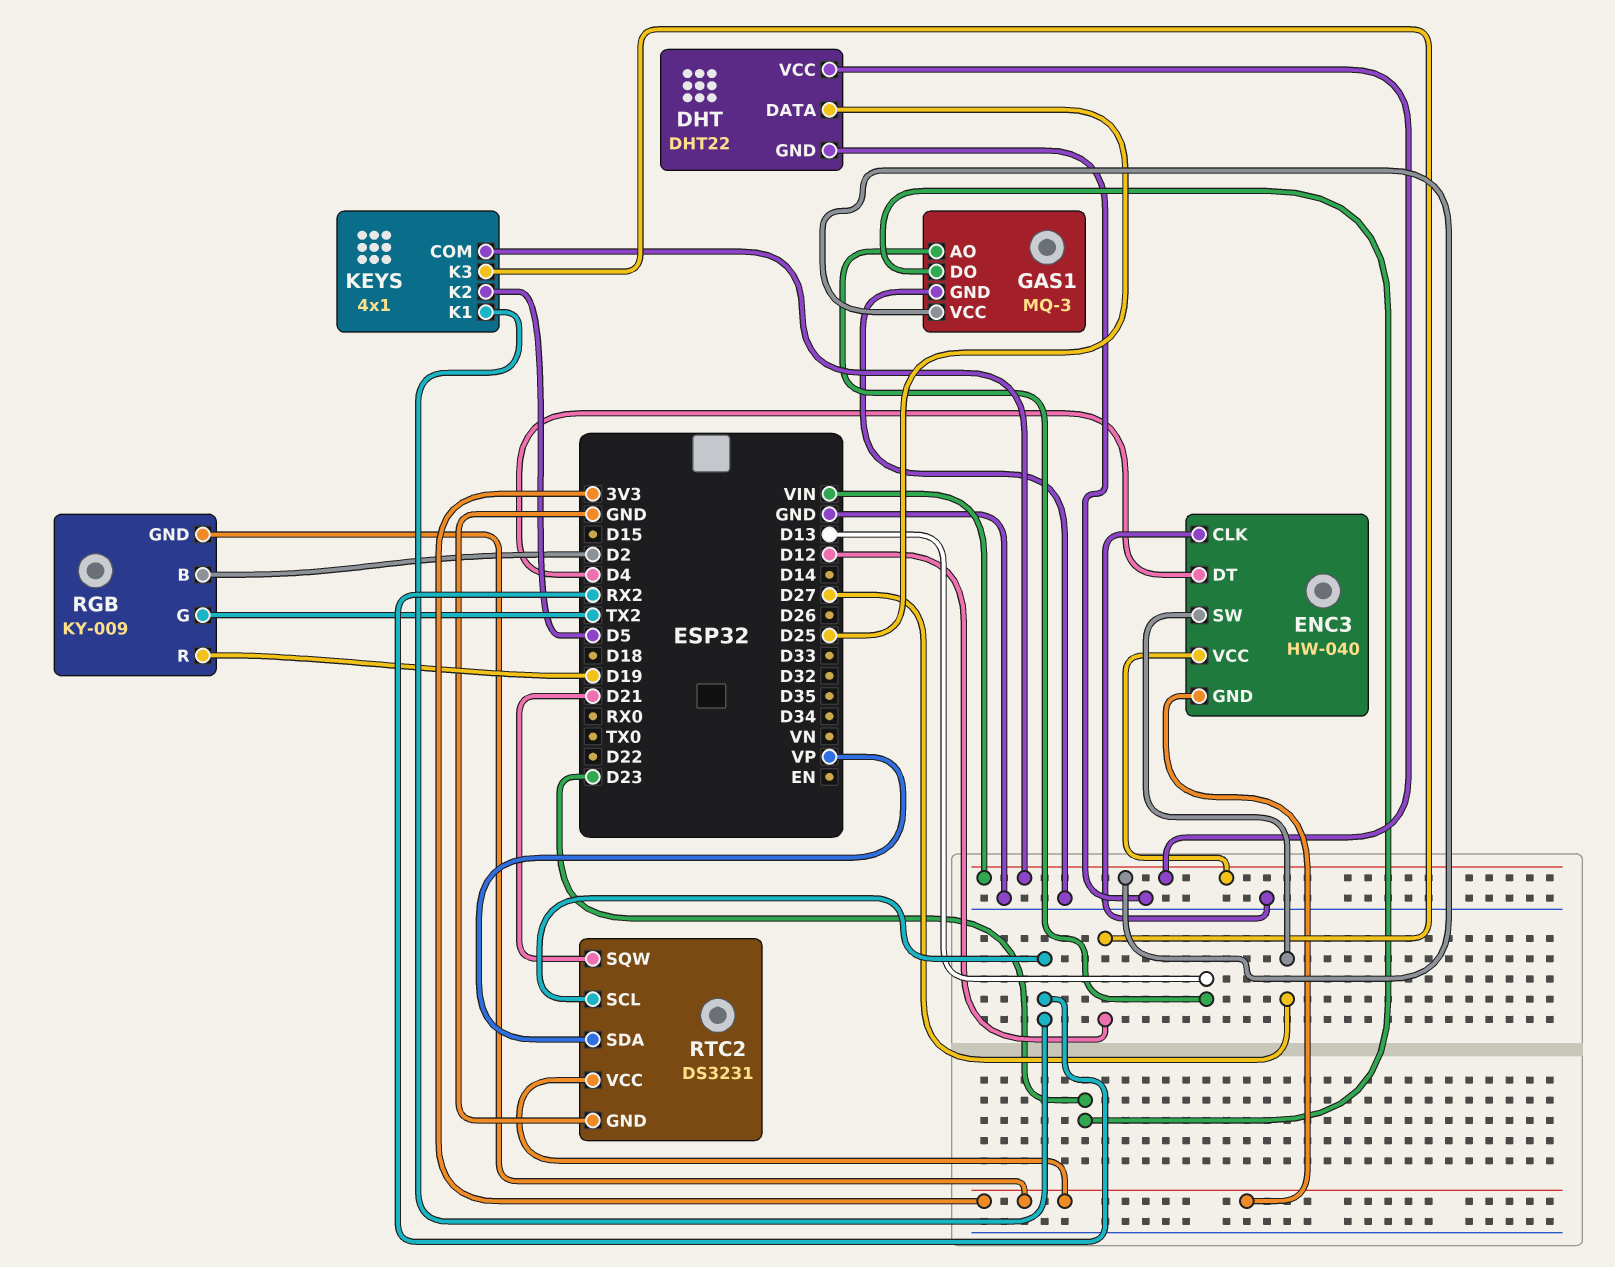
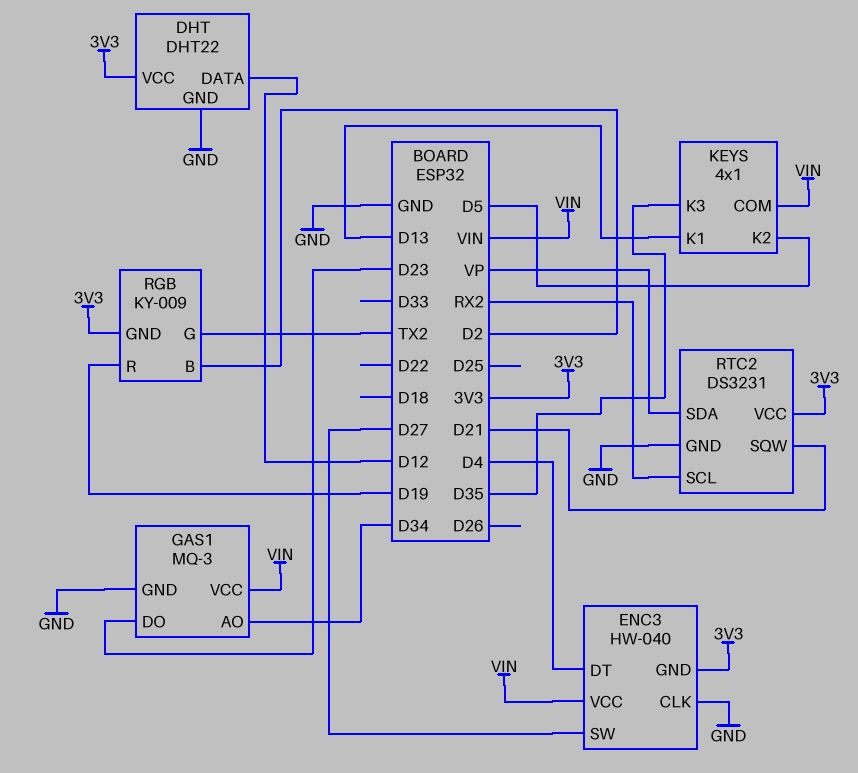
DHT pin DATA: D25 -> D12
DHT pin VCC: VIN -> 3V3
GAS1 pin AO: D13 -> D34
KEYS pin K1: RX2 -> D13
KEYS pin K3: D12 -> D35

